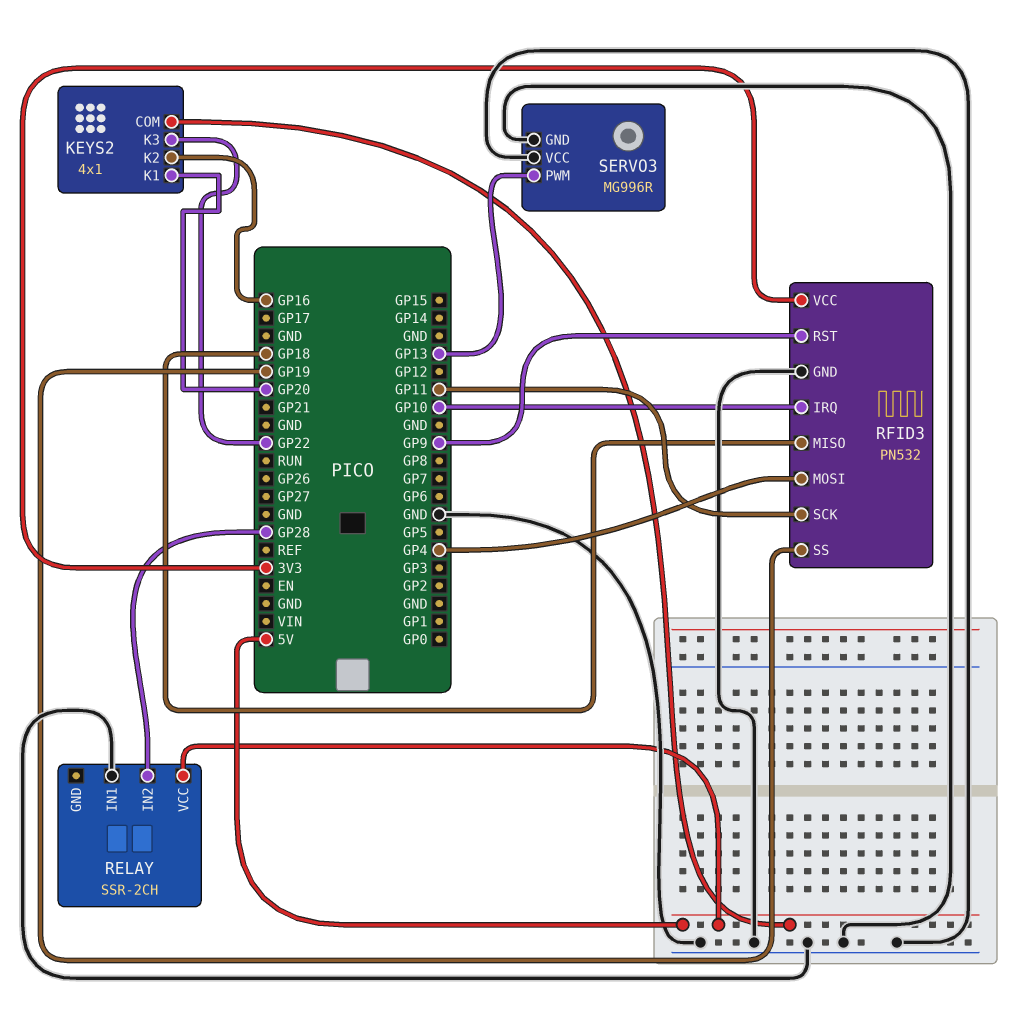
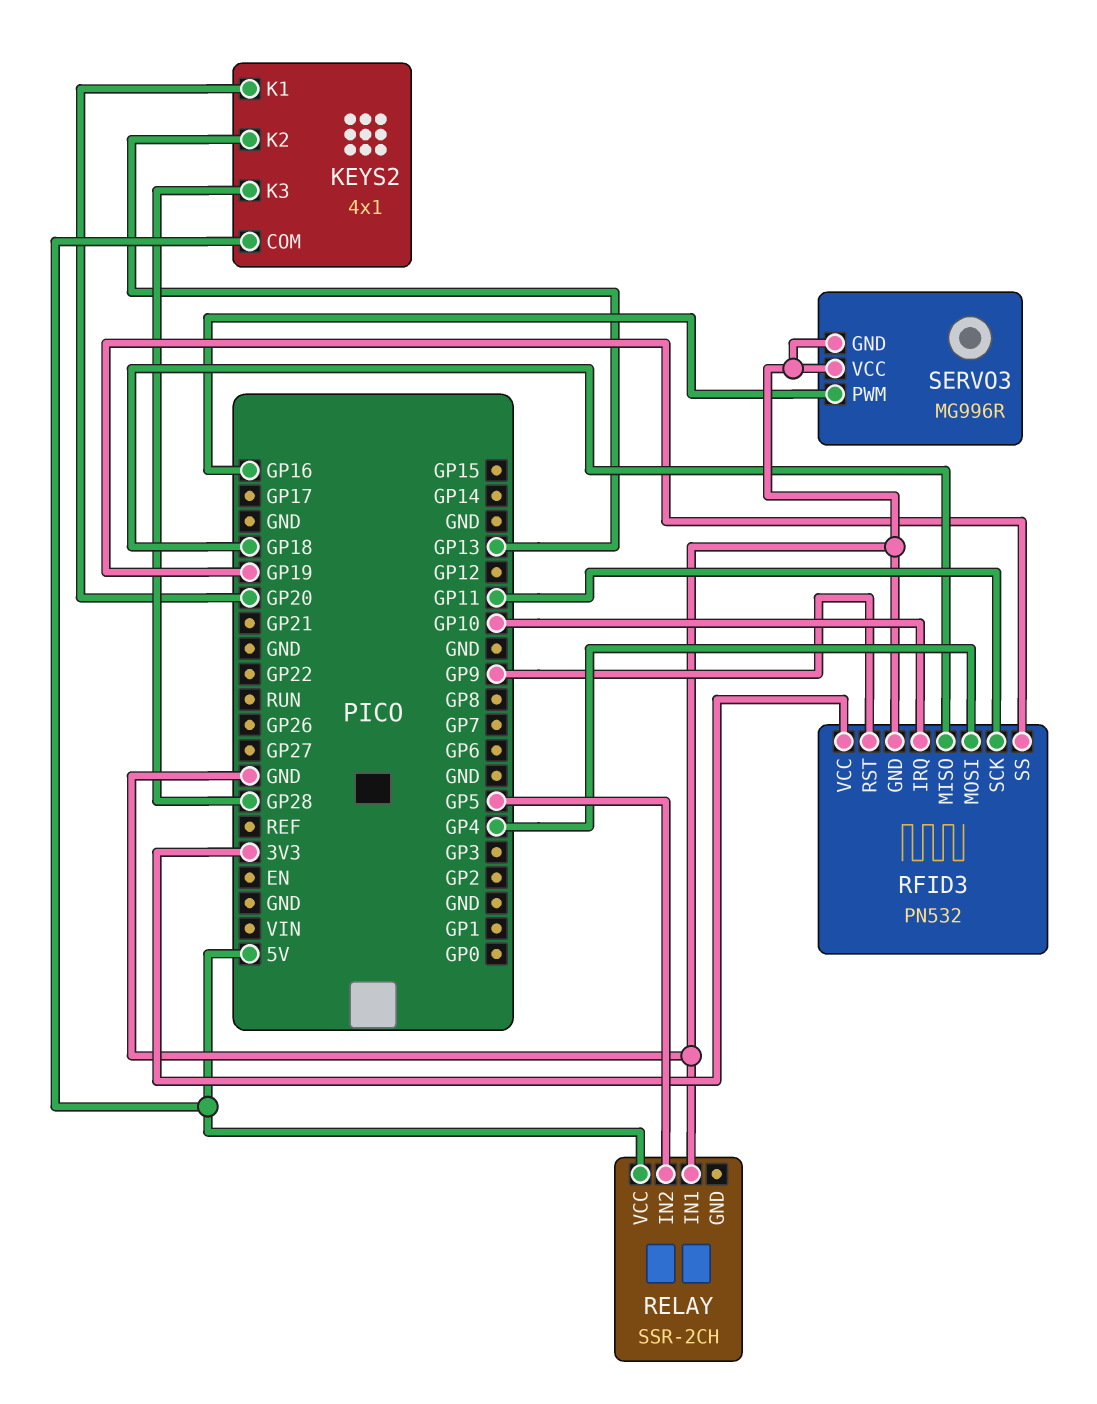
KEYS2 pin K2: GP16 -> GP13
KEYS2 pin K3: GP22 -> GP28
RELAY pin IN2: GP28 -> GP5
SERVO3 pin PWM: GP13 -> GP16

